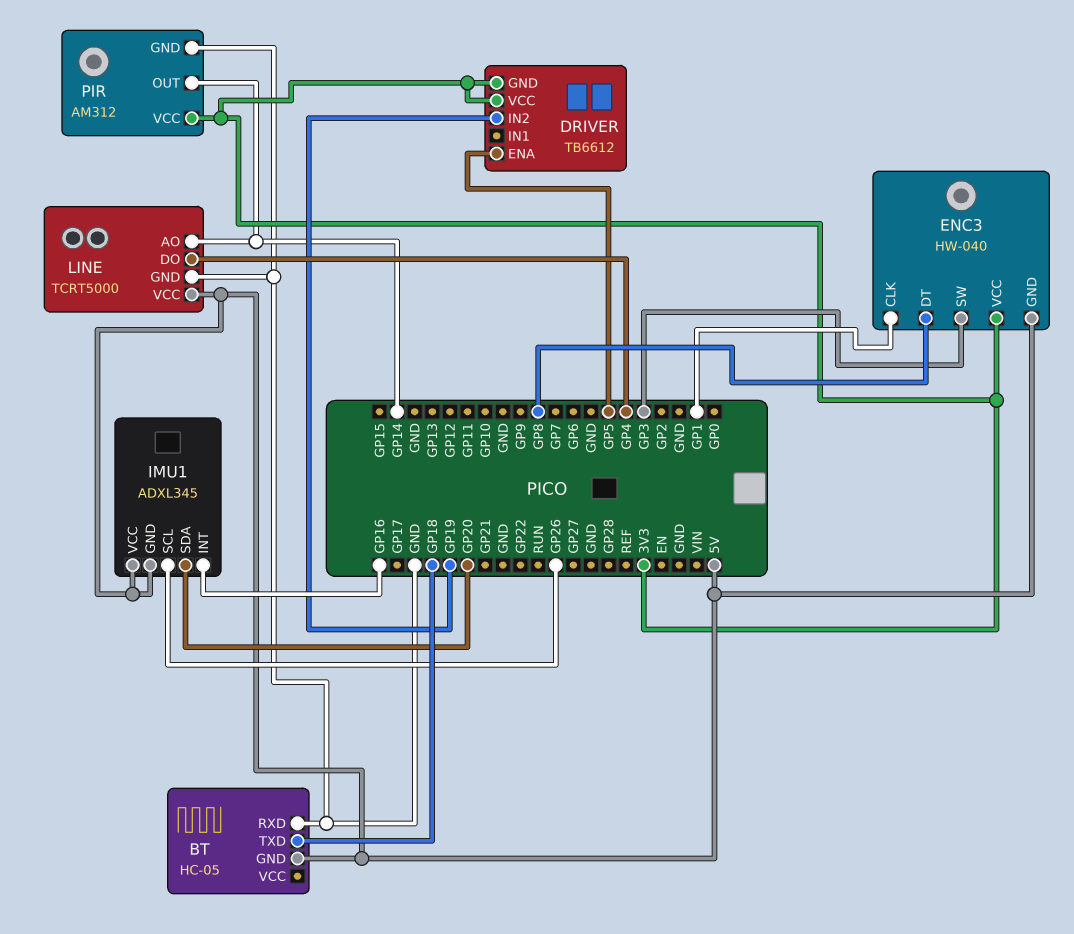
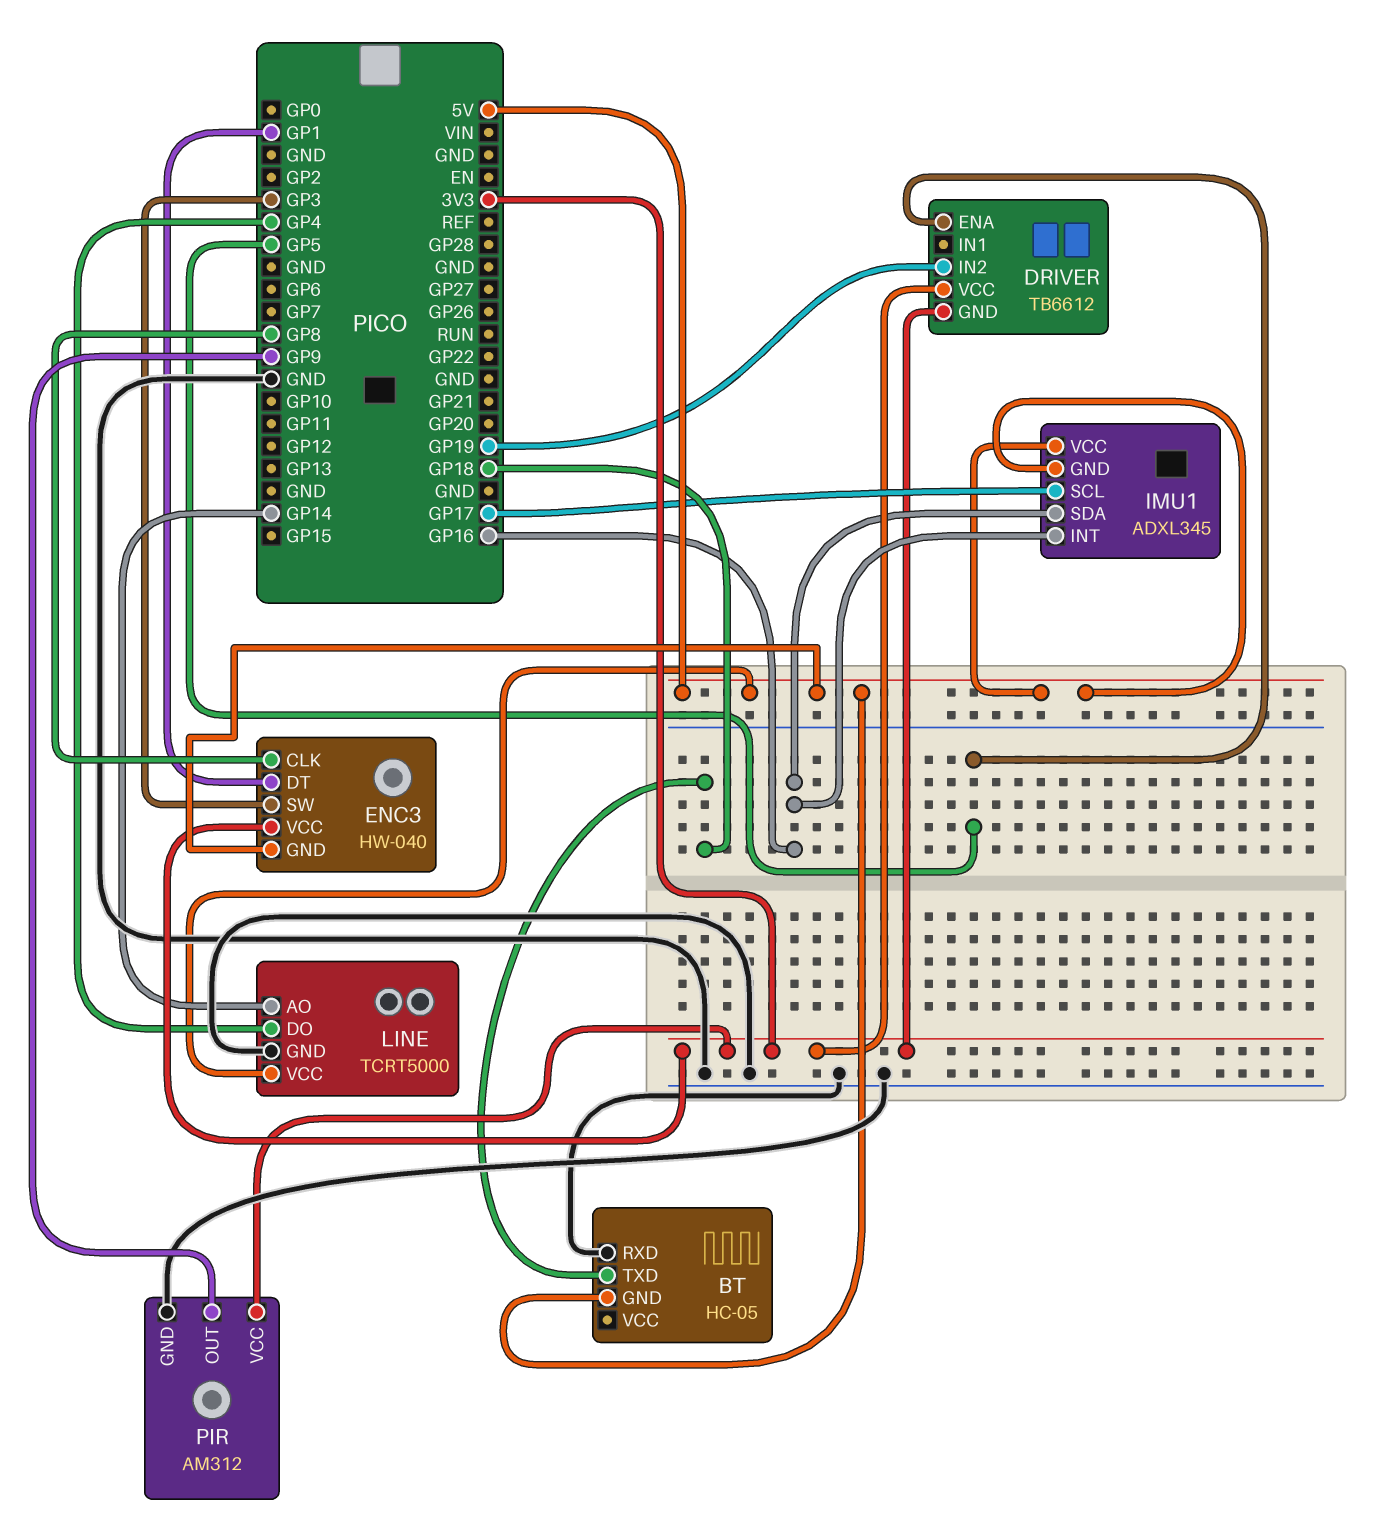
ENC3 pin CLK: GP1 -> GP8
ENC3 pin DT: GP8 -> GP1
IMU1 pin SCL: GP26 -> GP17
IMU1 pin SDA: GP20 -> GP16
PIR pin OUT: GP14 -> GP9

